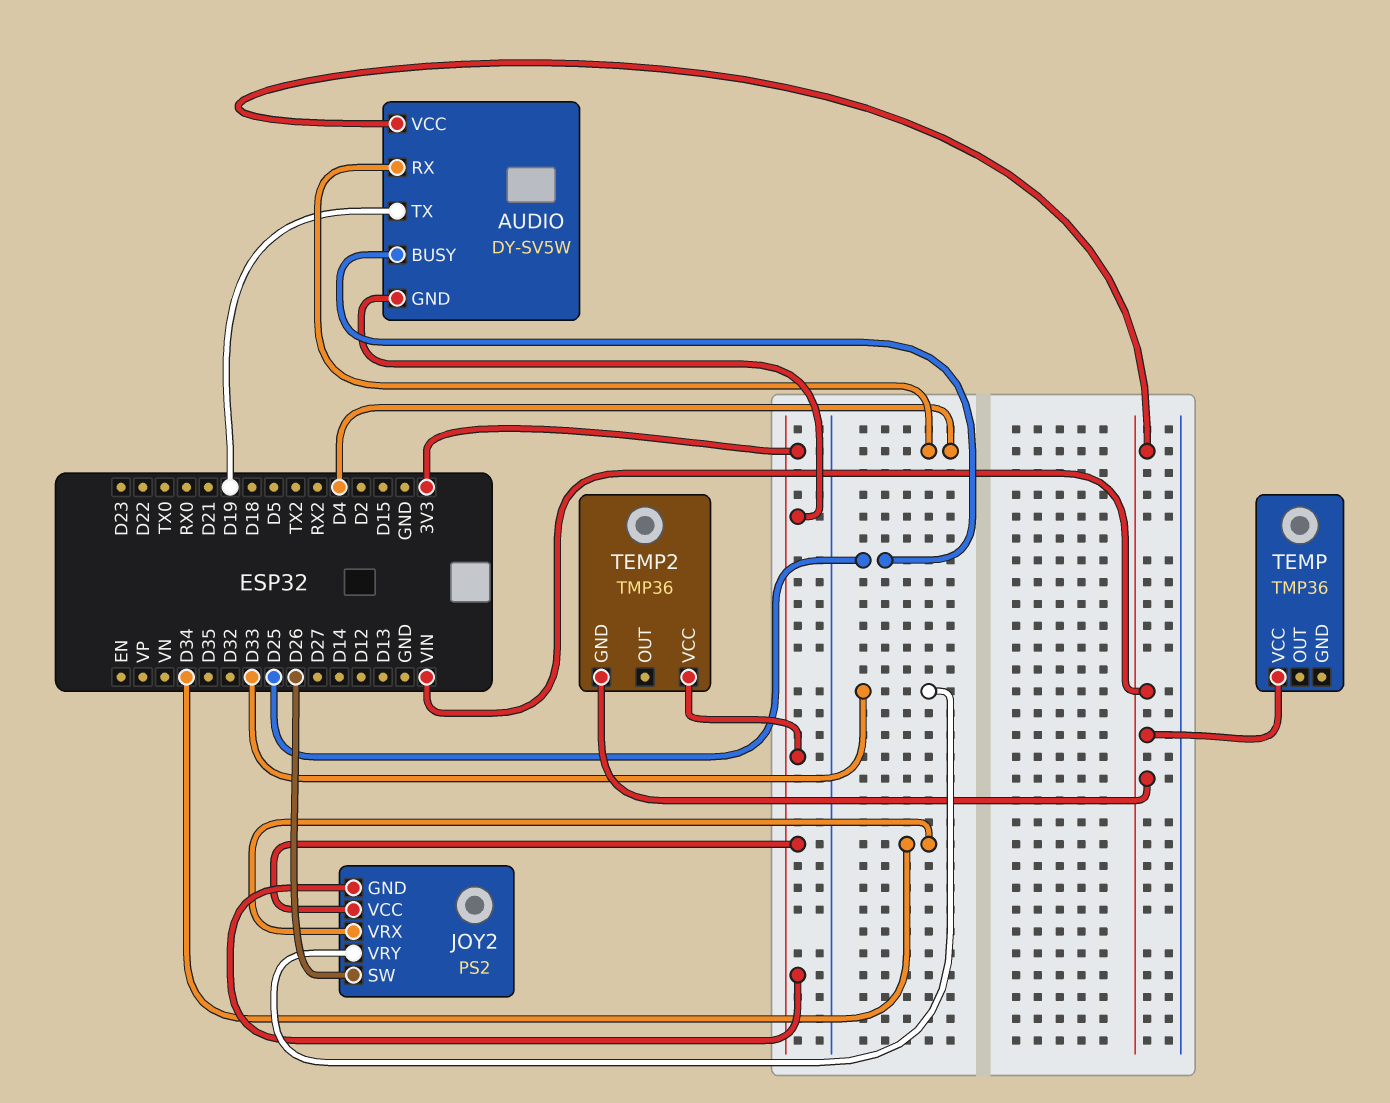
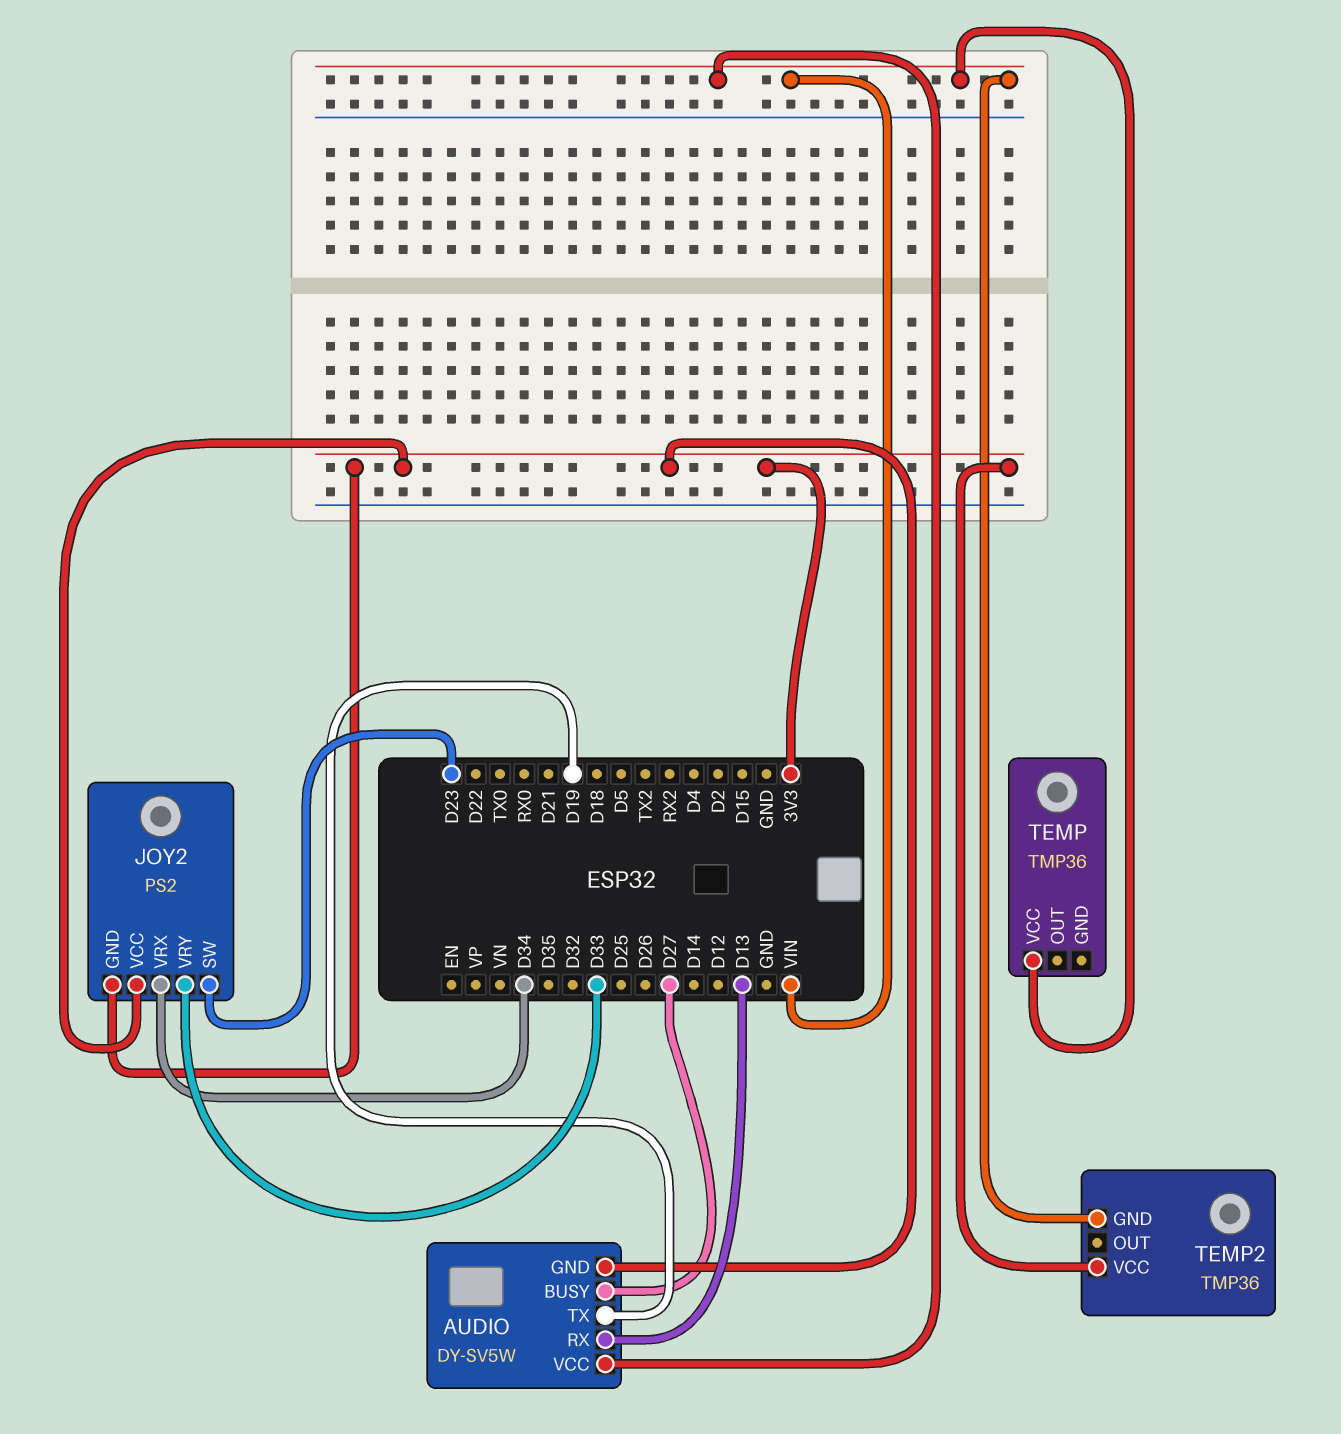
AUDIO pin BUSY: D25 -> D27
AUDIO pin RX: D4 -> D13
JOY2 pin SW: D26 -> D23

